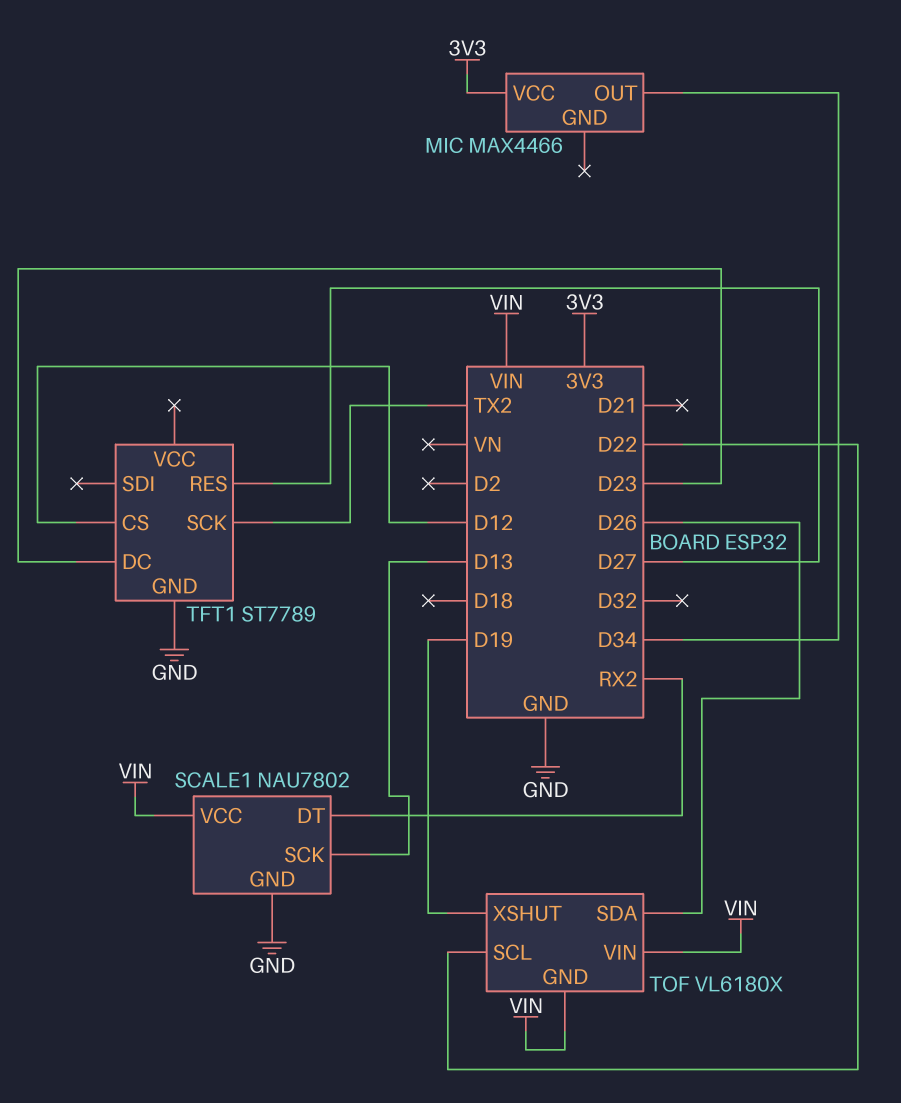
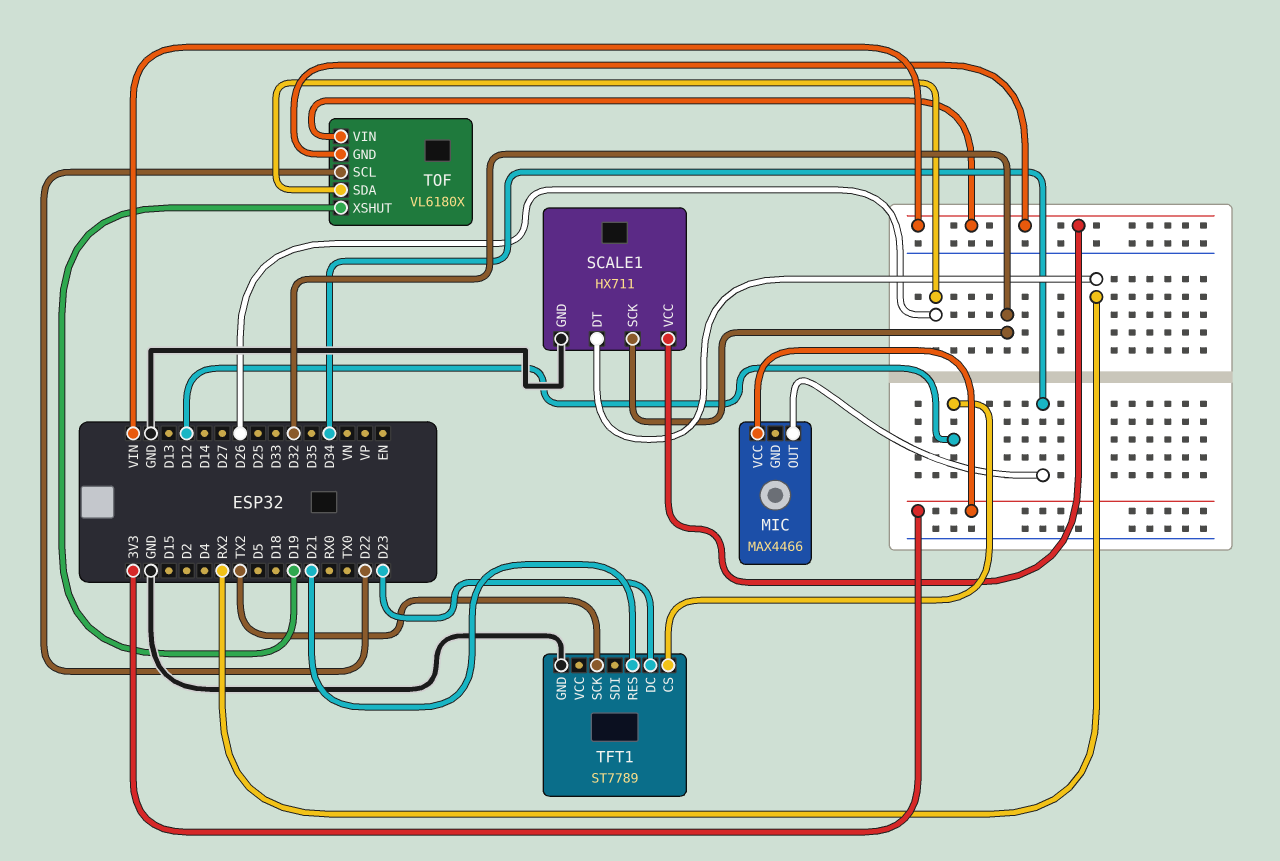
SCALE1: NAU7802 -> HX711
SCALE1 pin SCK: D13 -> D32
TFT1 pin RES: D27 -> D21

